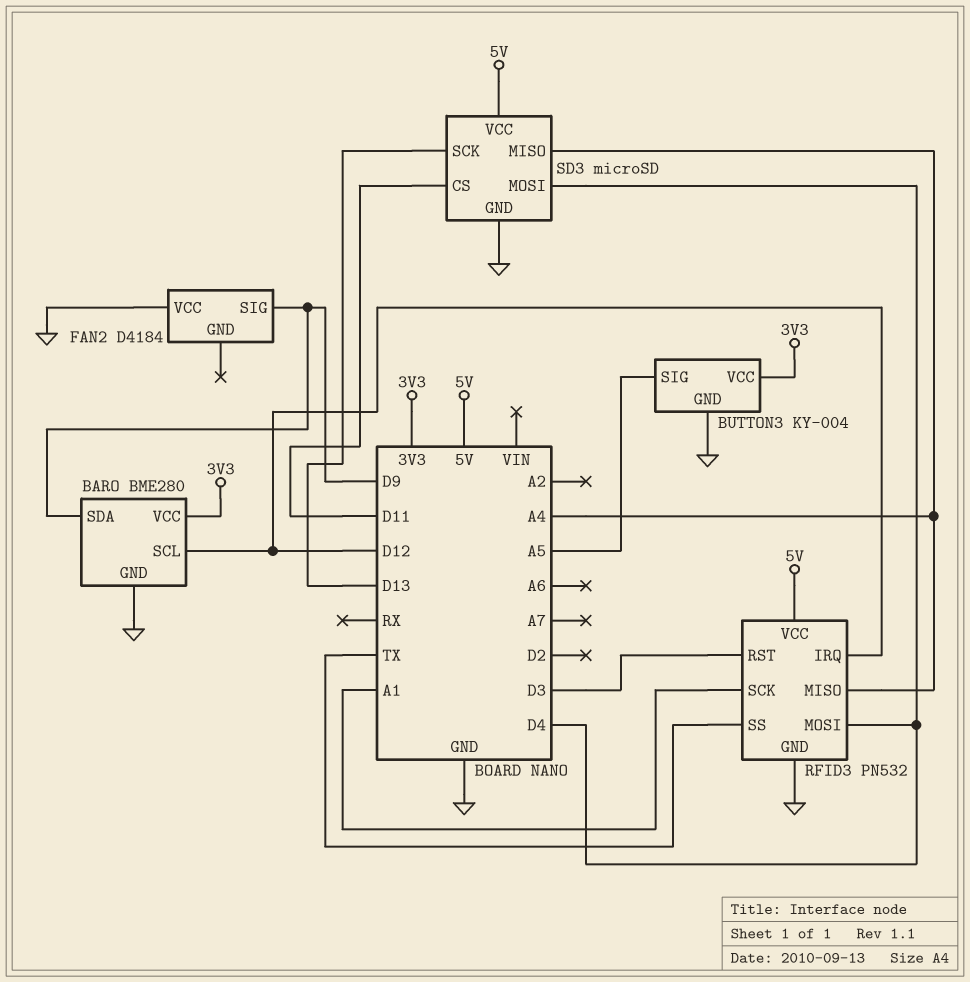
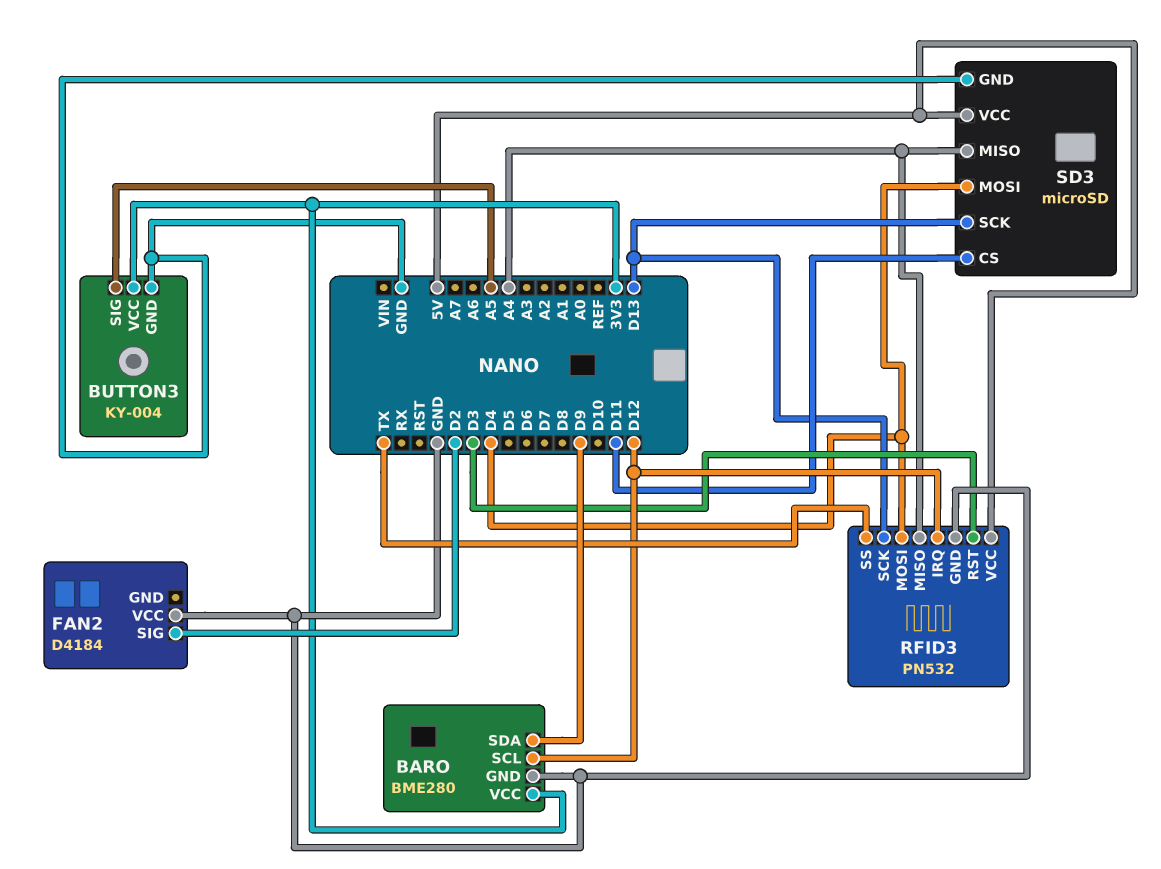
FAN2 pin SIG: D9 -> D2
RFID3 pin SCK: A1 -> D13

